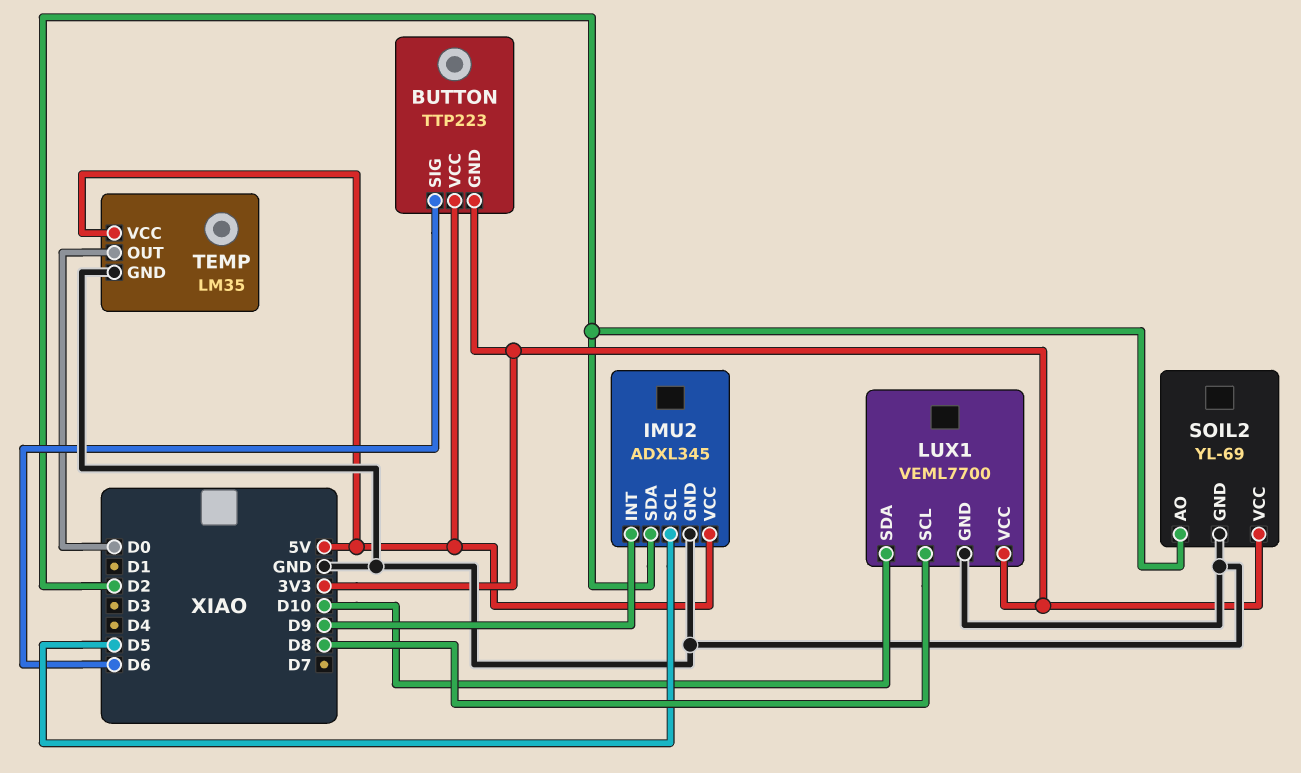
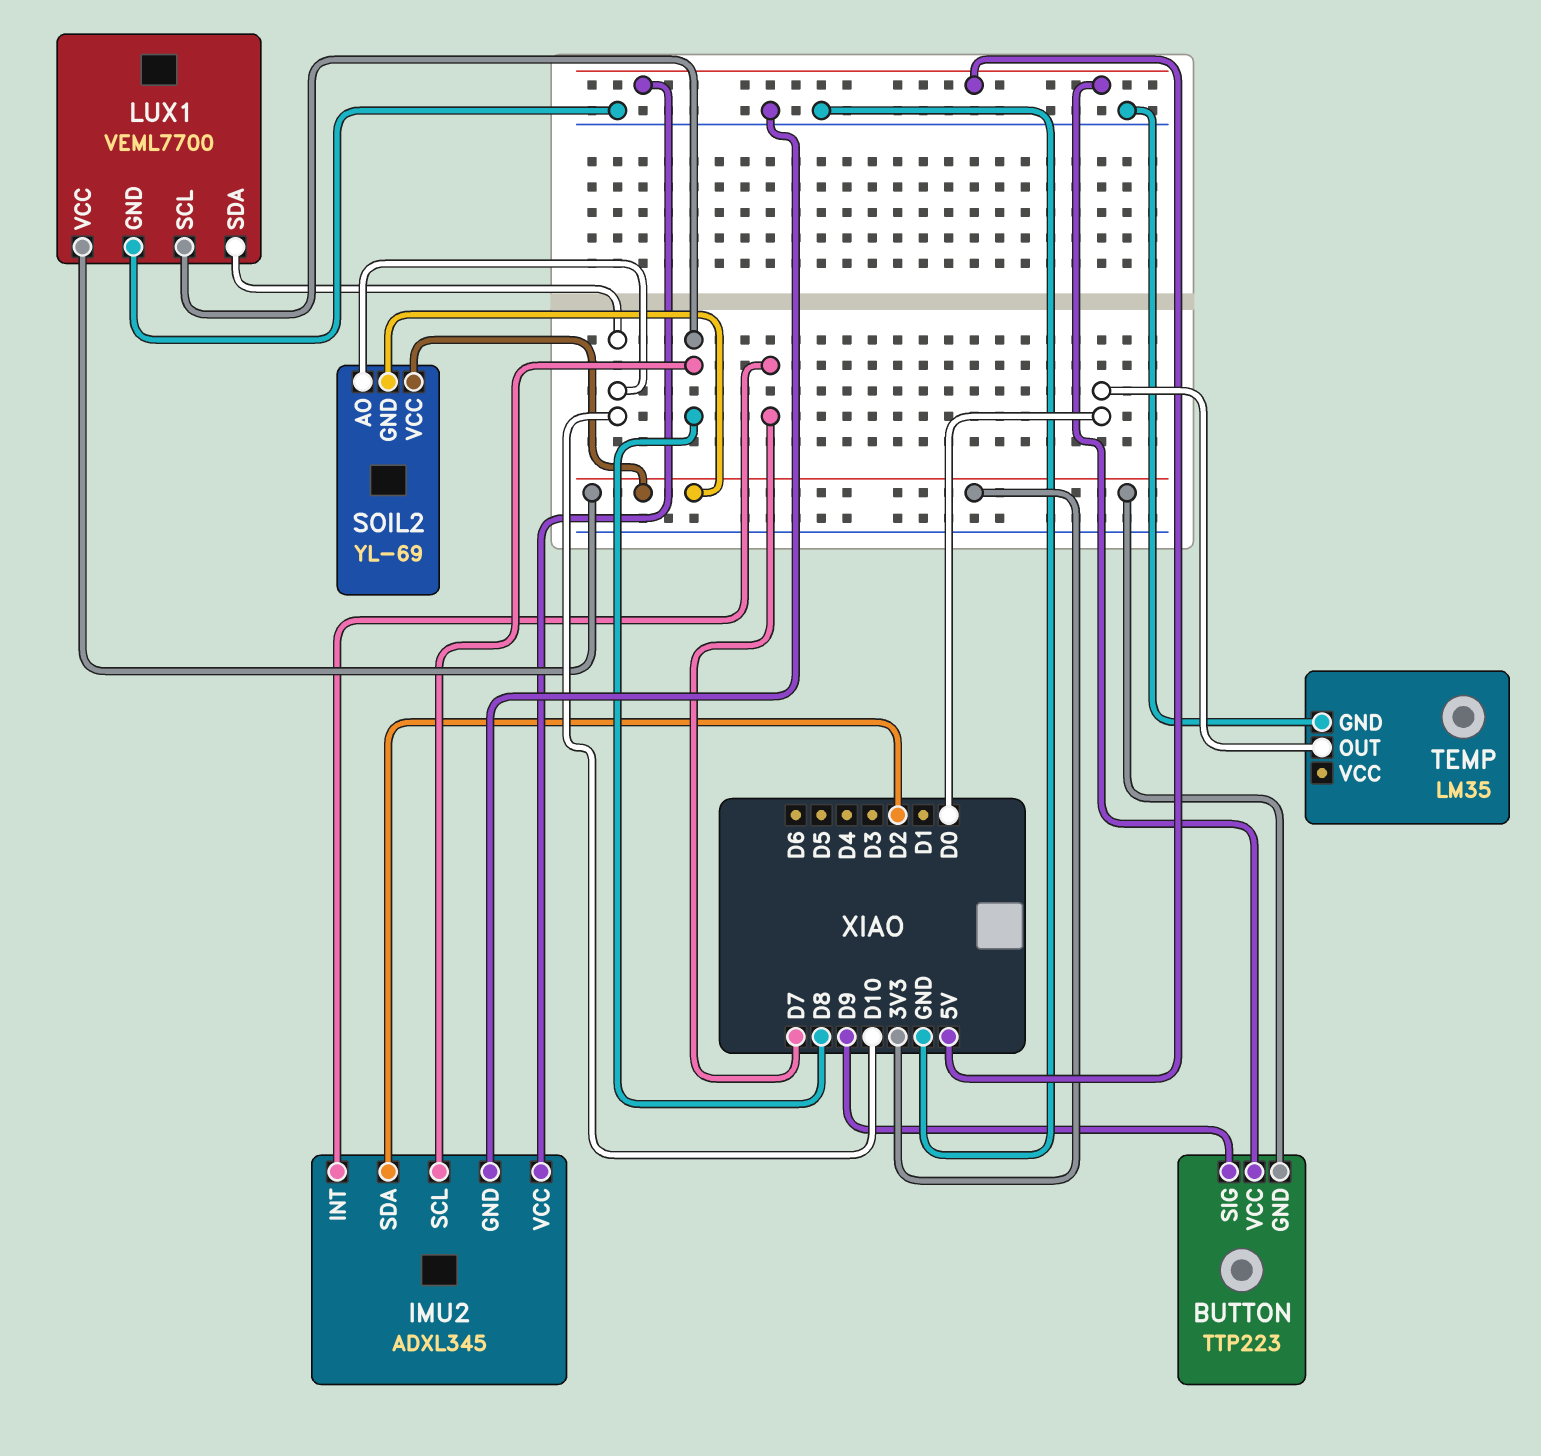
BUTTON pin SIG: D6 -> D9
IMU2 pin INT: D9 -> D7
IMU2 pin SCL: D5 -> D8
SOIL2 pin AO: D2 -> D10
SOIL2 pin GND: GND -> 3V3
TEMP pin VCC: 5V -> none

